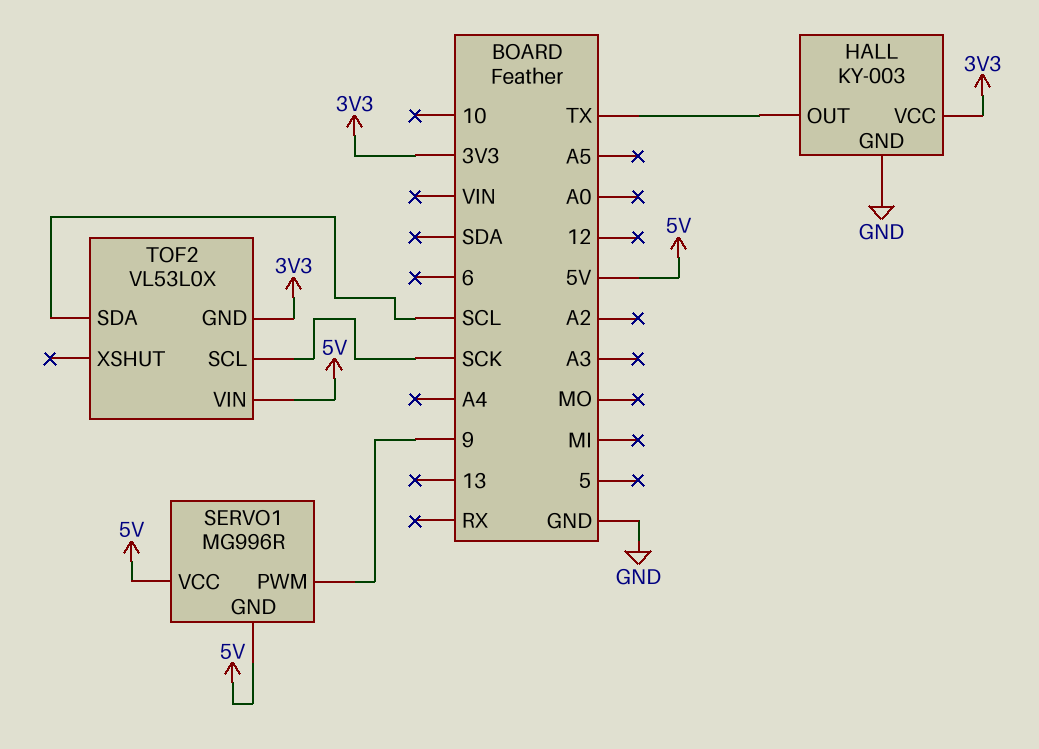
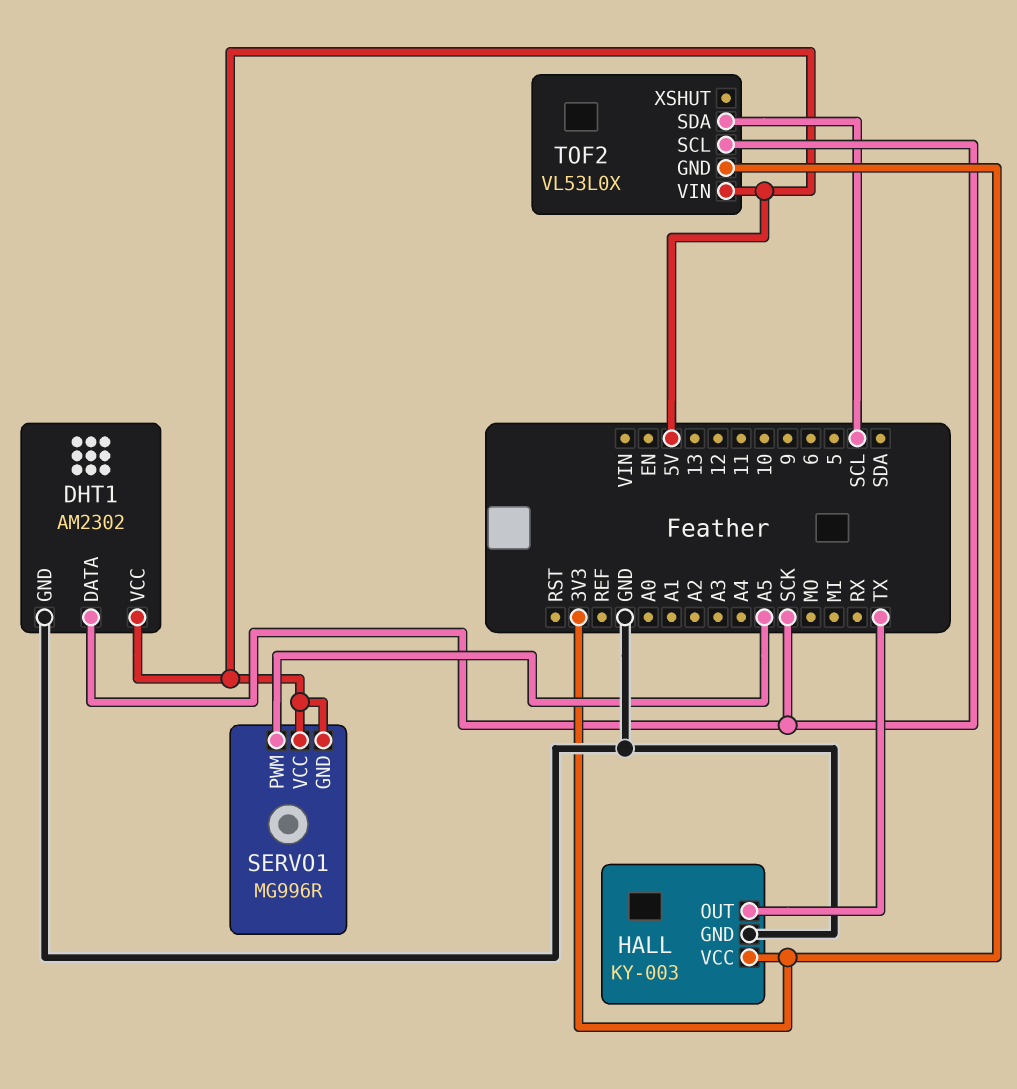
DHT1: none -> AM2302
DHT1 pin DATA: none -> SCK
DHT1 pin GND: none -> GND
DHT1 pin VCC: none -> 5V
SERVO1 pin PWM: 9 -> A5

